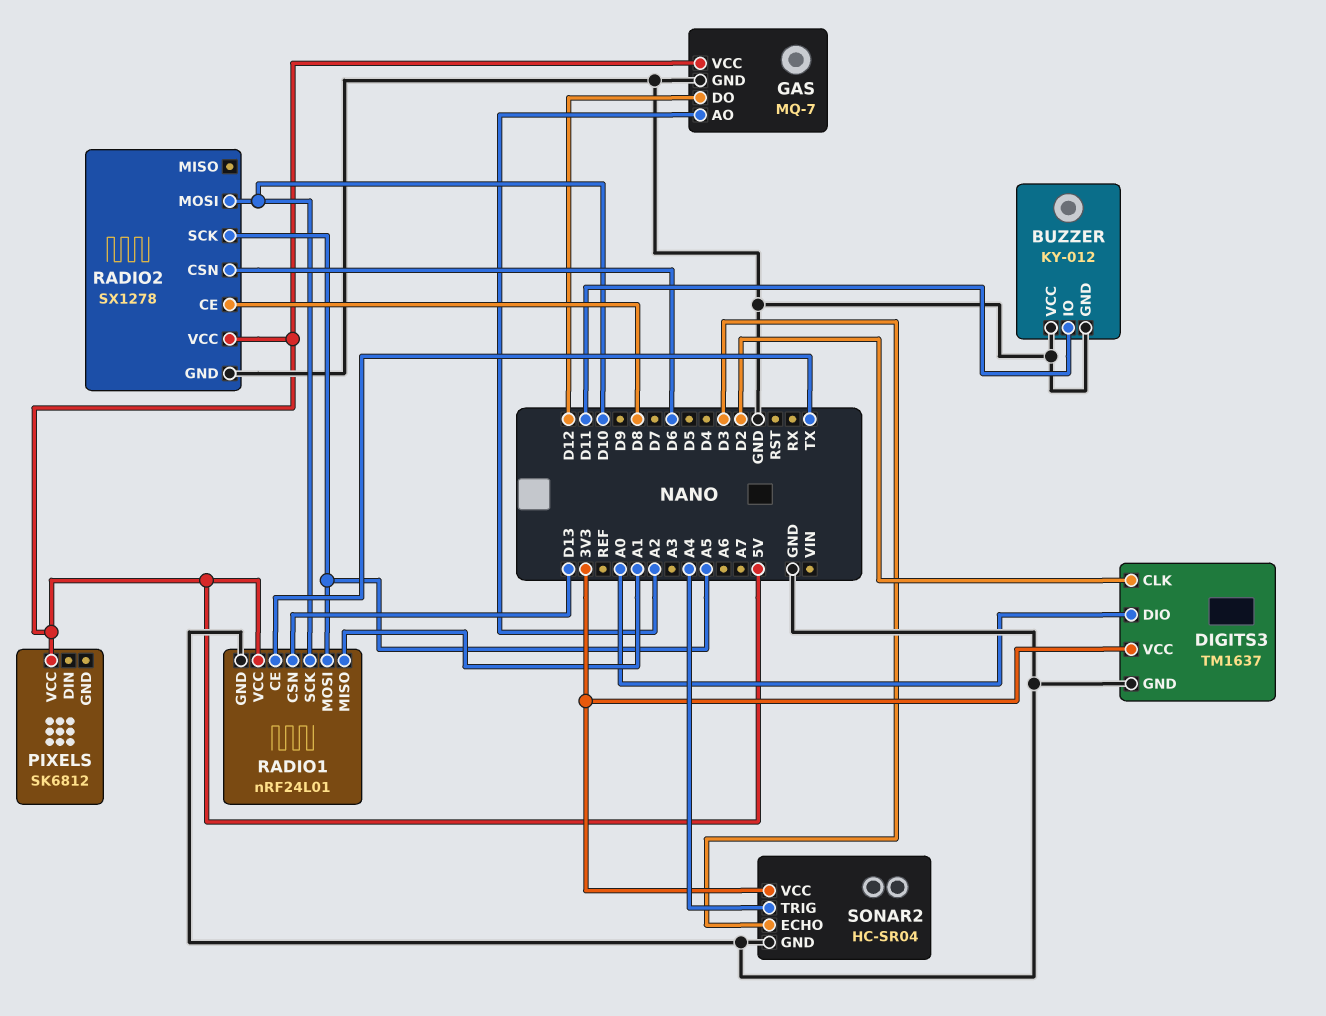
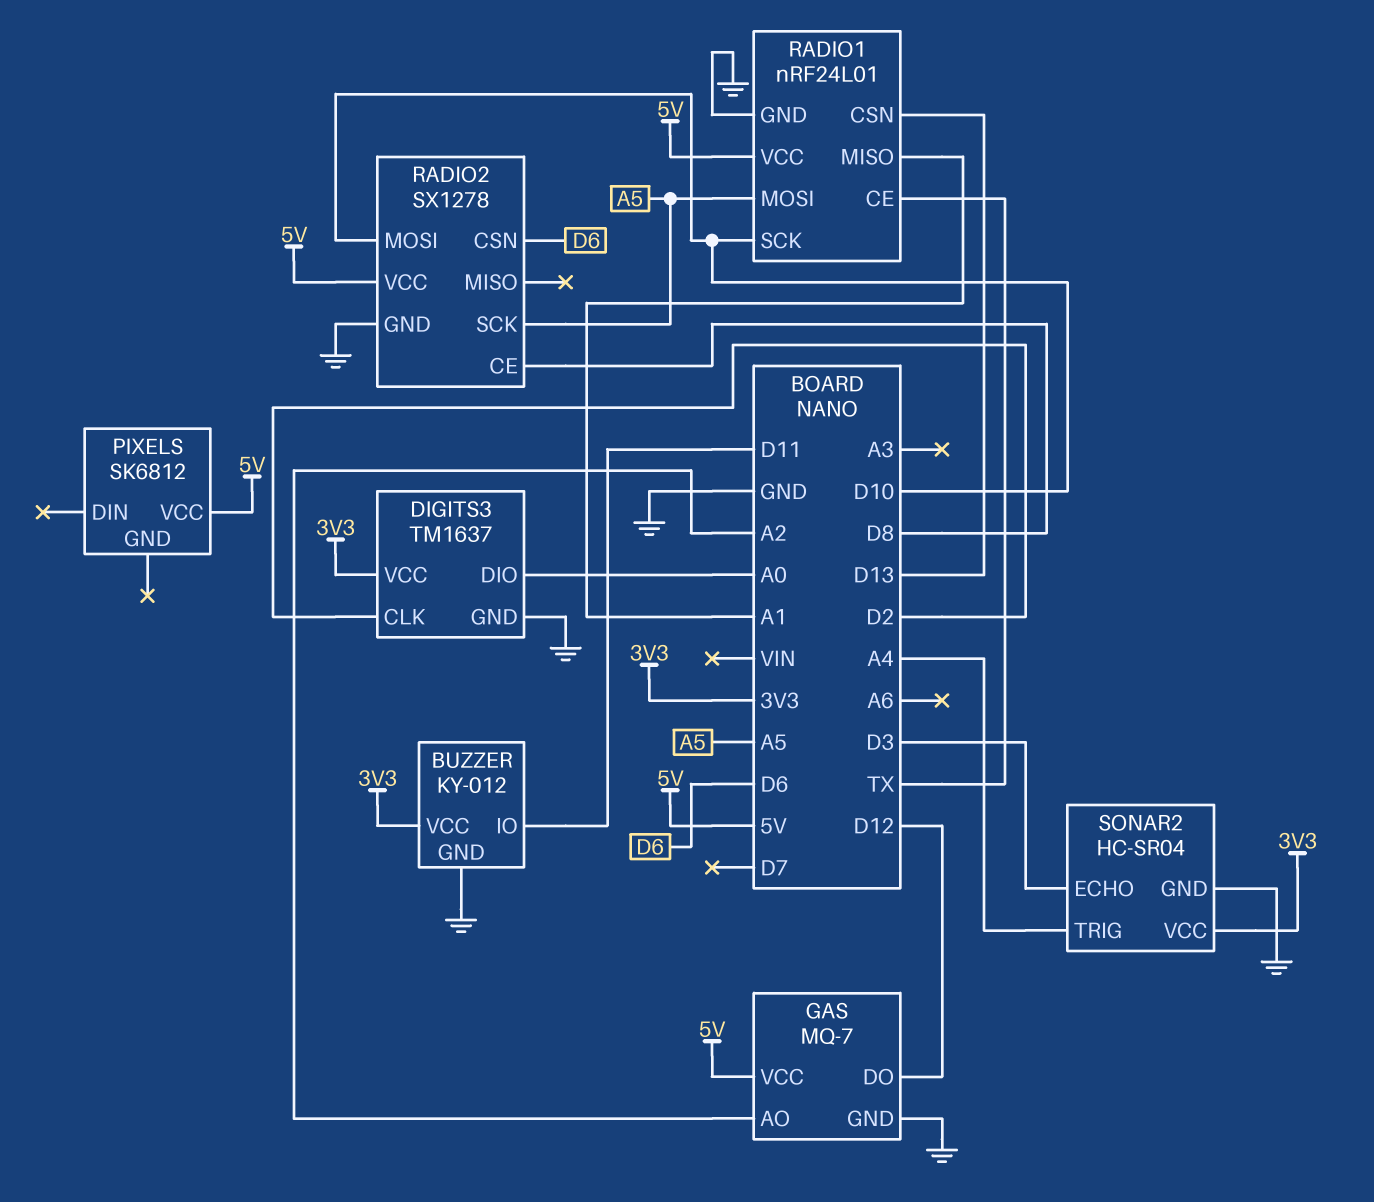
BUZZER pin VCC: GND -> 3V3

